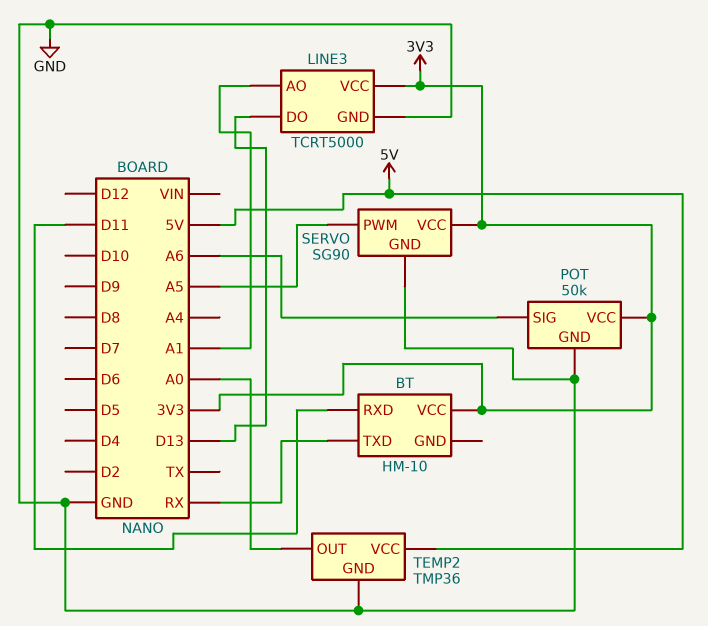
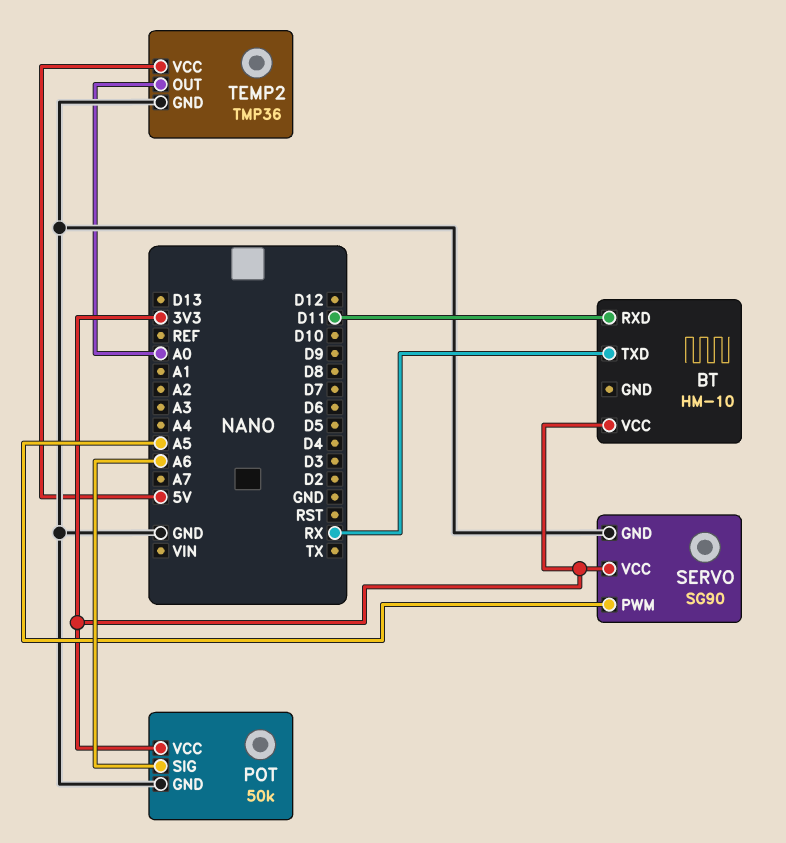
LINE3: TCRT5000 -> none
LINE3 pin AO: A1 -> none
LINE3 pin DO: D13 -> none
LINE3 pin GND: GND -> none
LINE3 pin VCC: 3V3 -> none

